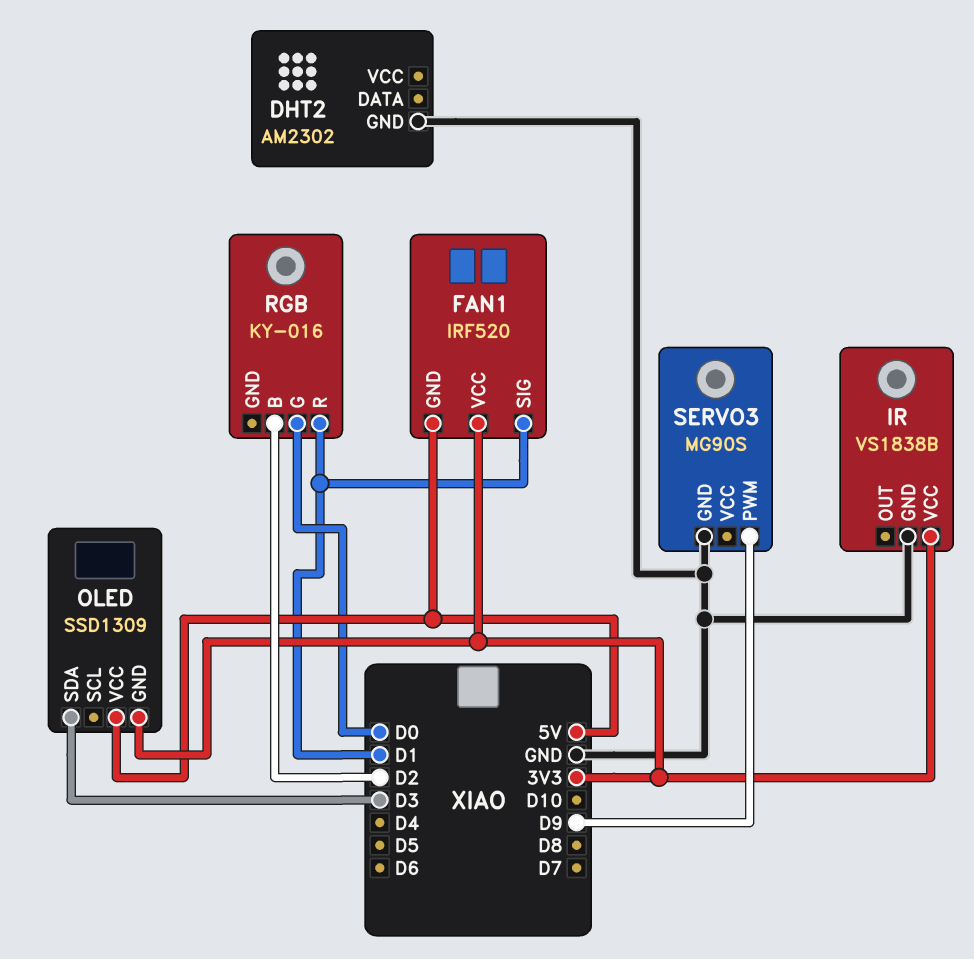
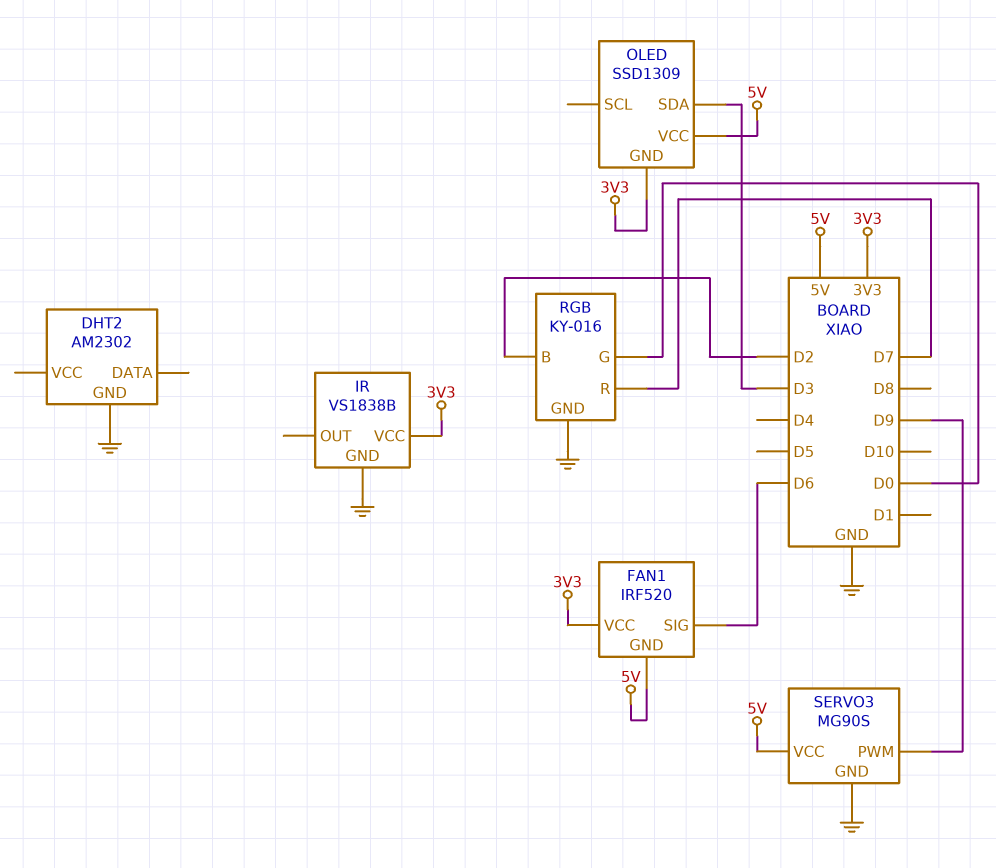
FAN1 pin SIG: D1 -> D6
RGB pin GND: none -> GND
RGB pin R: D1 -> D7
SERVO3 pin VCC: none -> 5V

